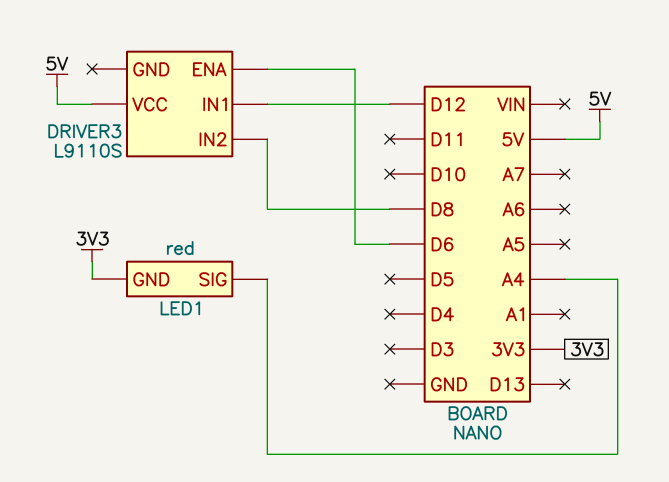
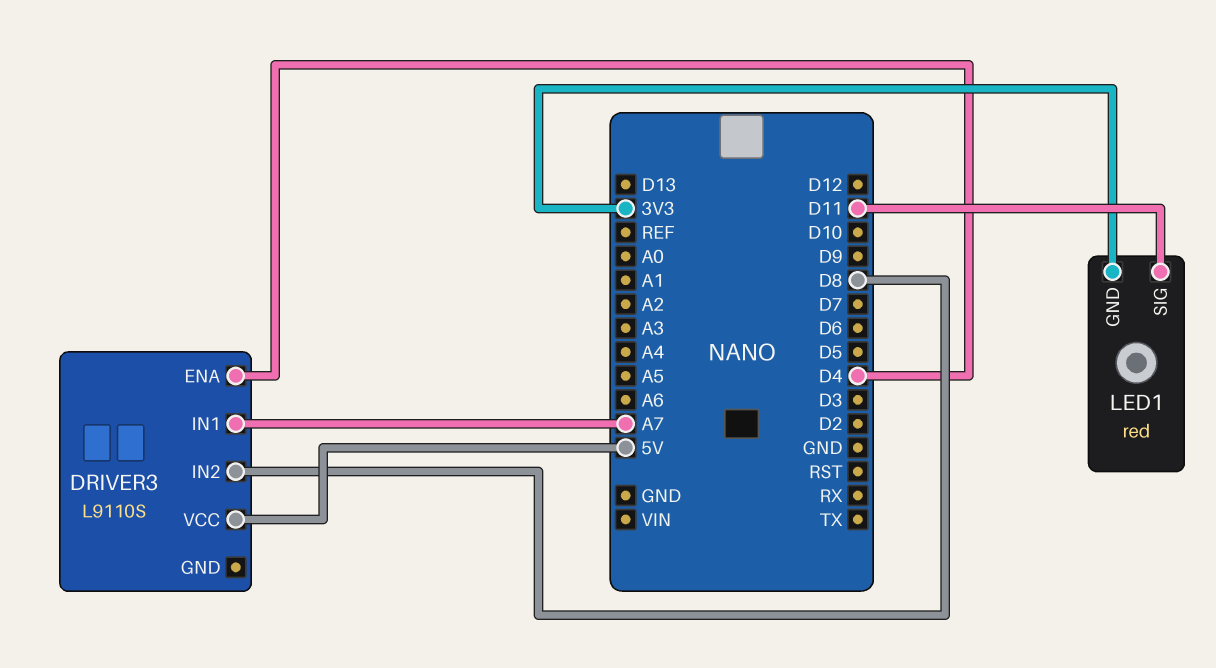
DRIVER3 pin ENA: D6 -> D4
DRIVER3 pin IN1: D12 -> A7
LED1 pin SIG: A4 -> D11

